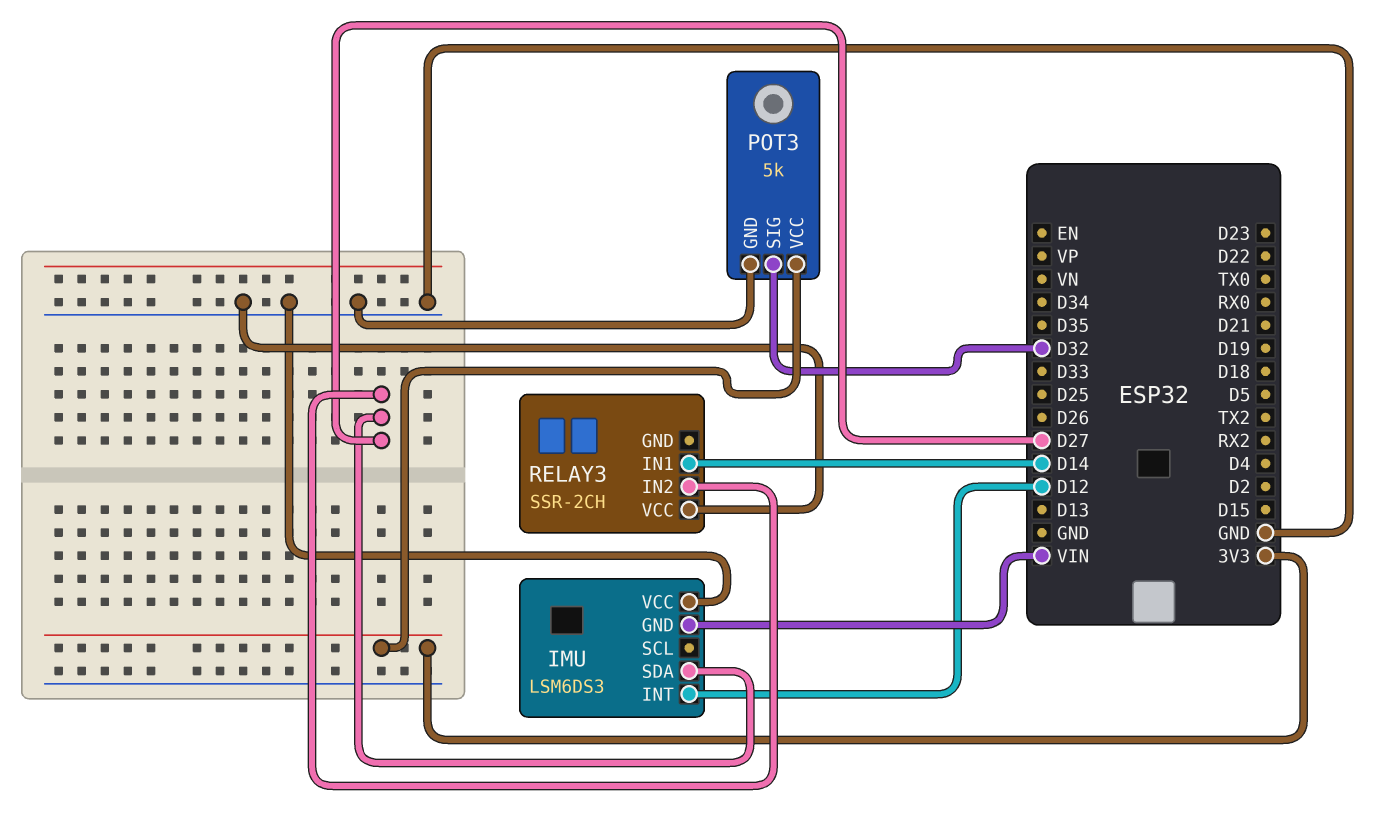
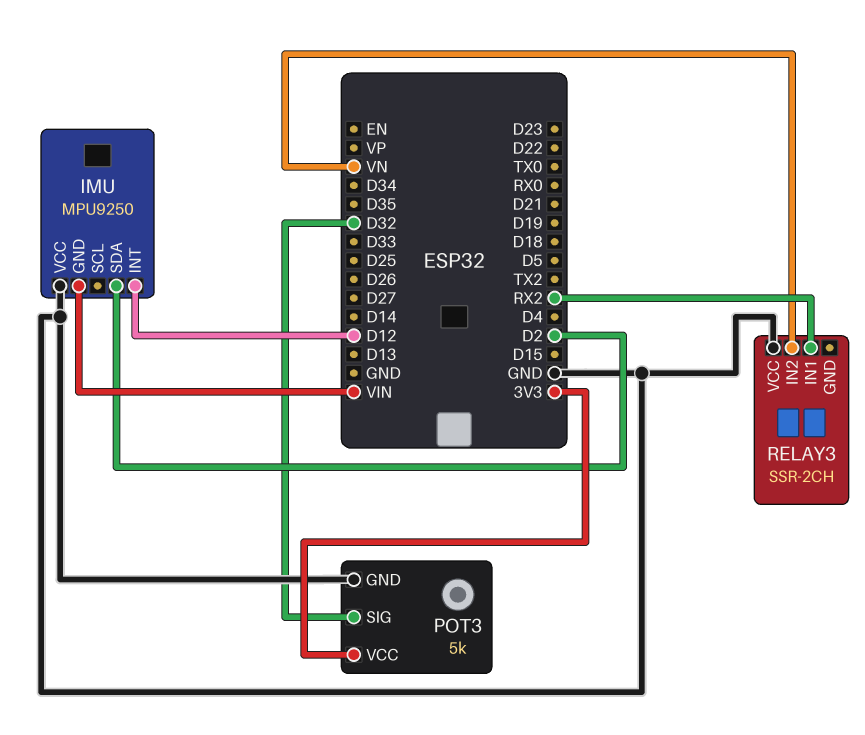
IMU: LSM6DS3 -> MPU9250
IMU pin SDA: D27 -> D2
RELAY3 pin IN1: D14 -> RX2
RELAY3 pin IN2: D27 -> VN

